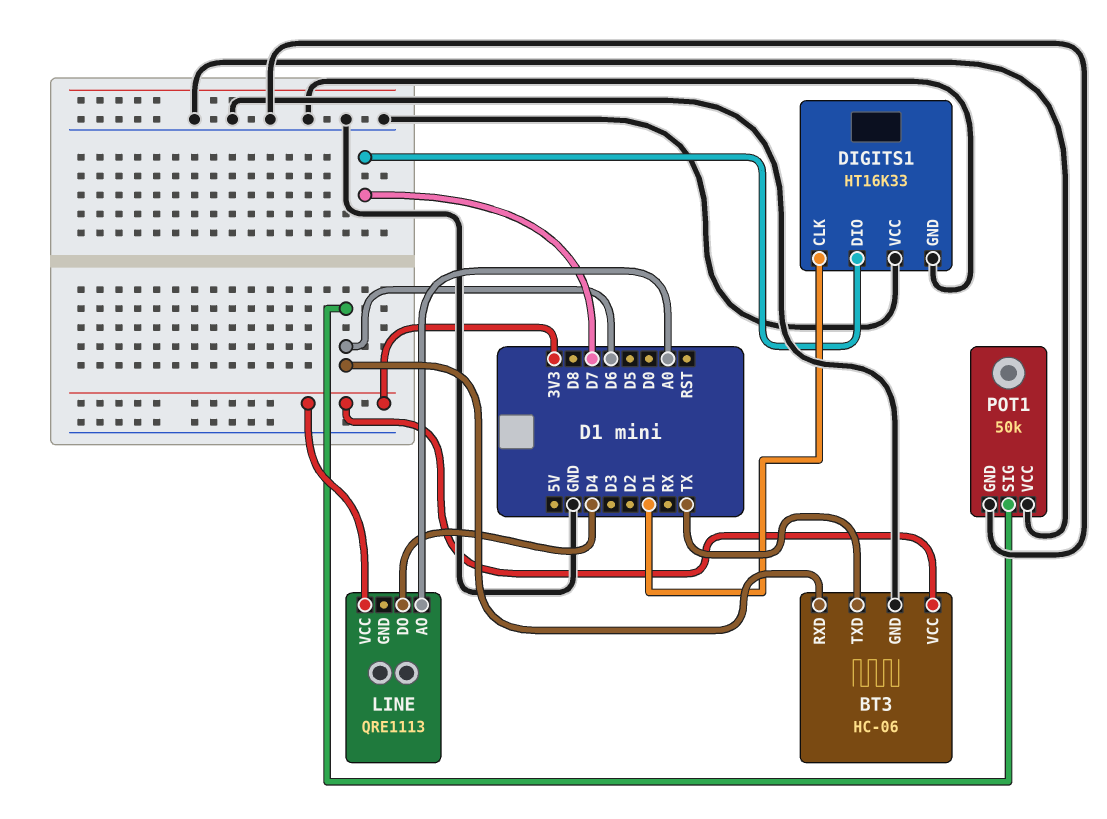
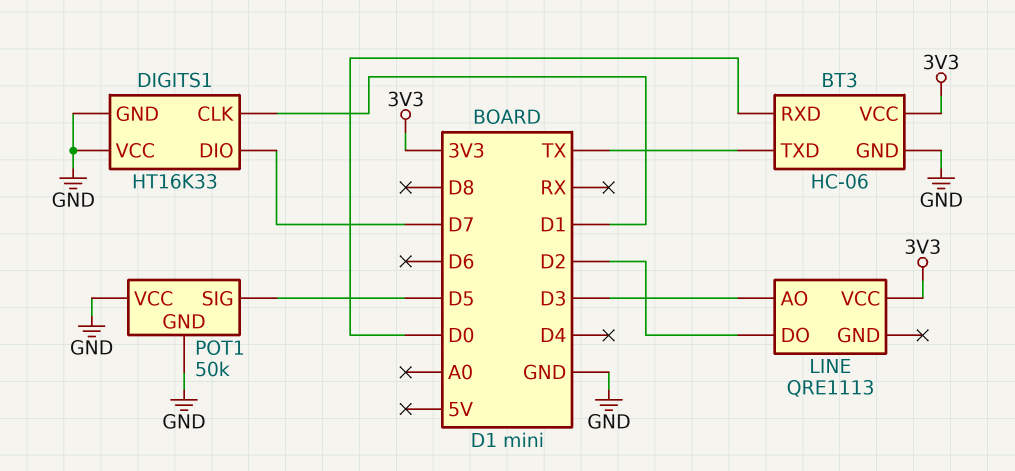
BT3 pin RXD: D6 -> D0
LINE pin AO: A0 -> D3
LINE pin DO: D4 -> D2
POT1 pin SIG: D6 -> D5

